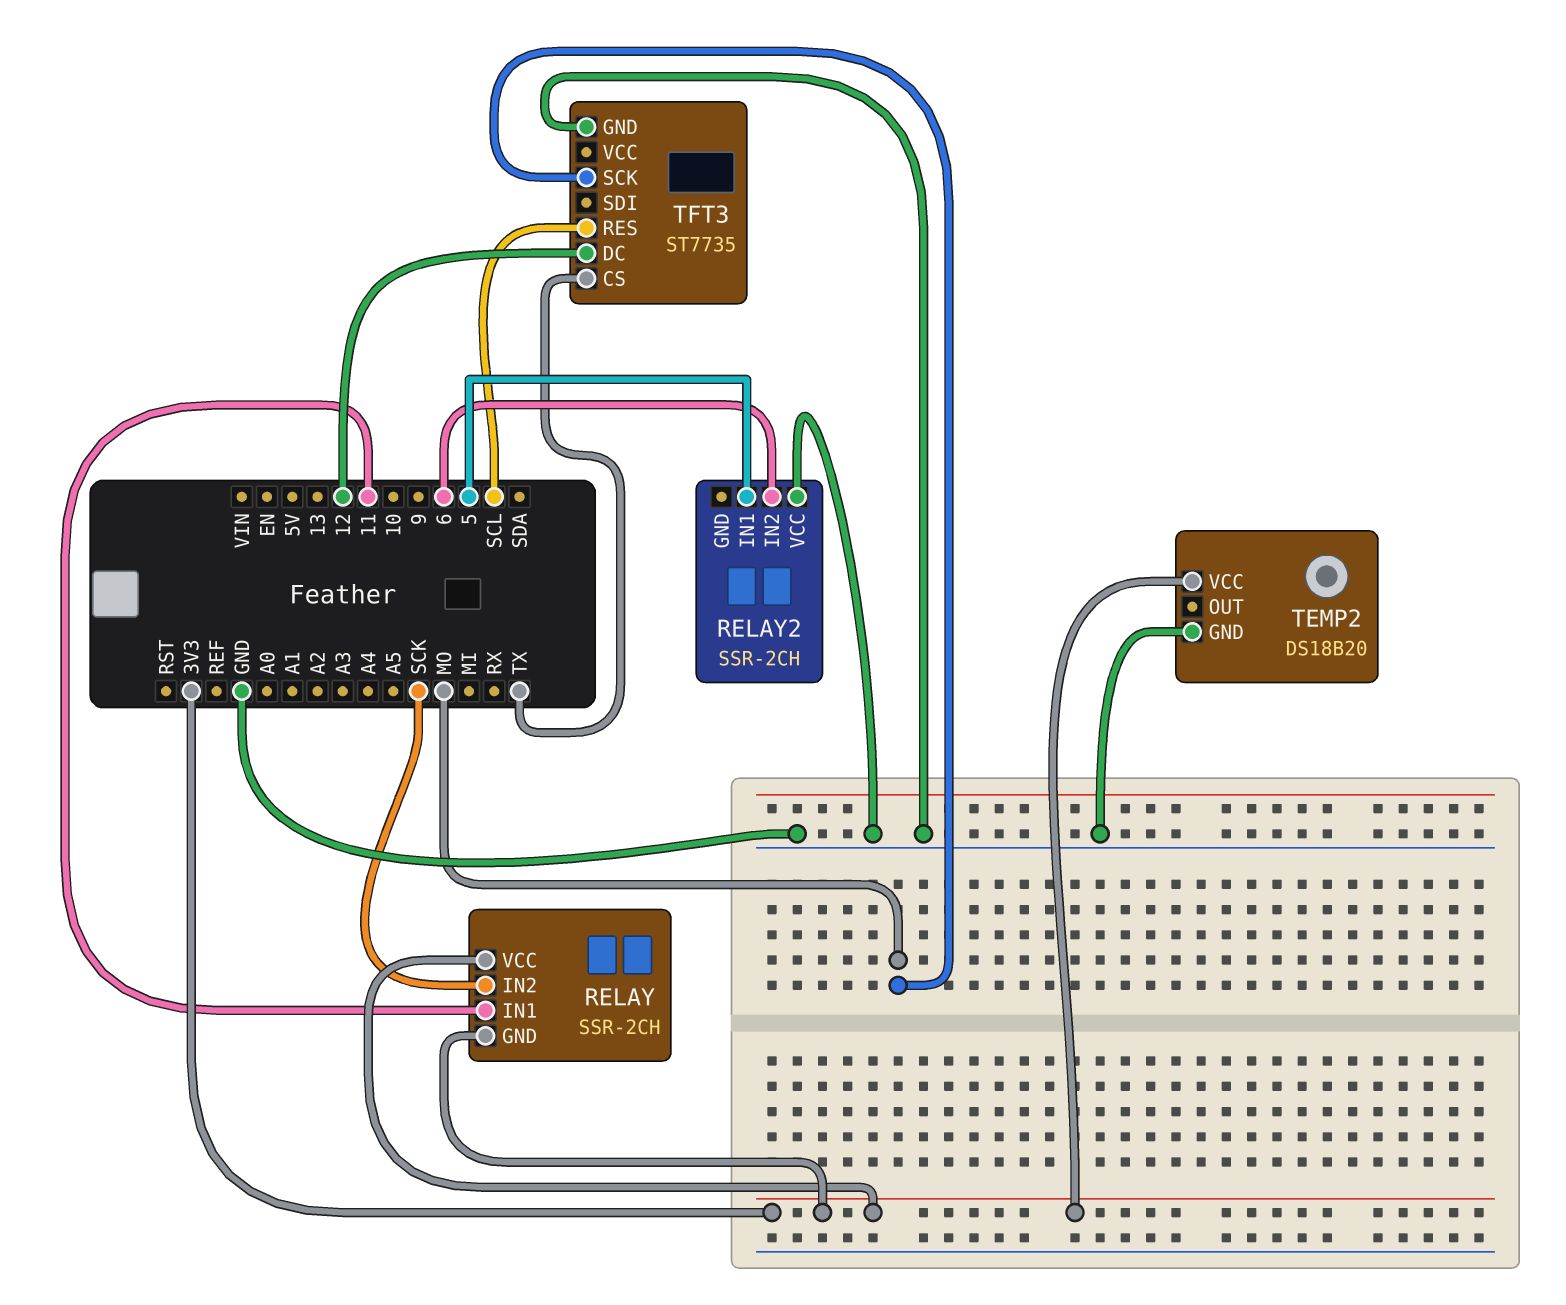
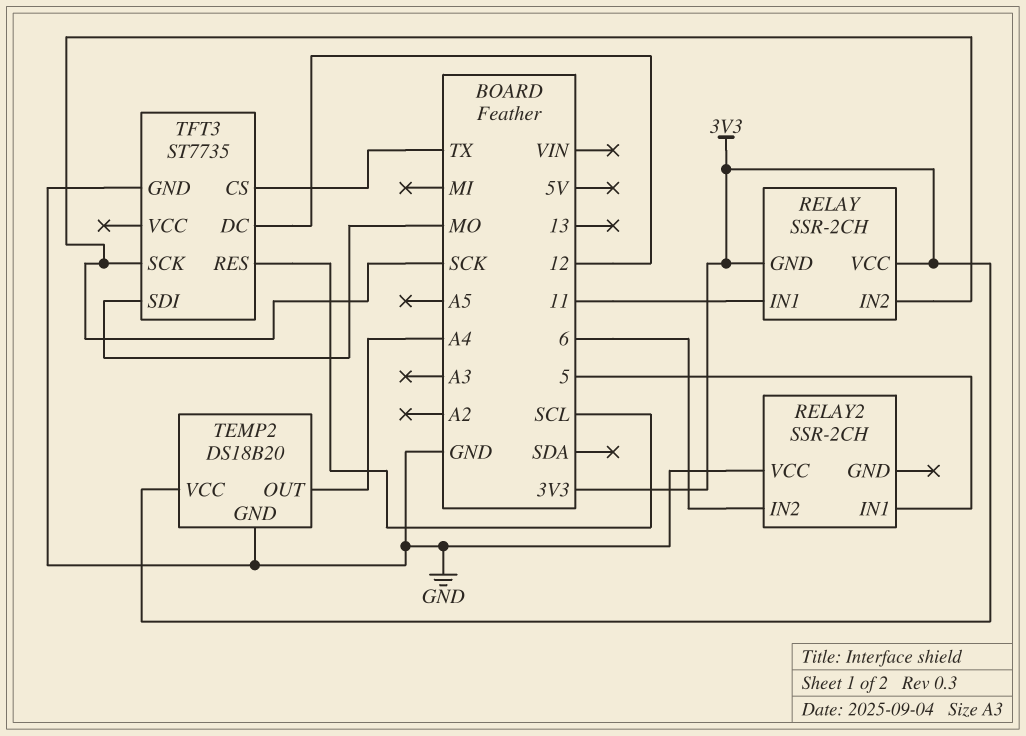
TEMP2 pin OUT: none -> A4
TFT3 pin SCK: MO -> SCK
TFT3 pin SDI: none -> MO

